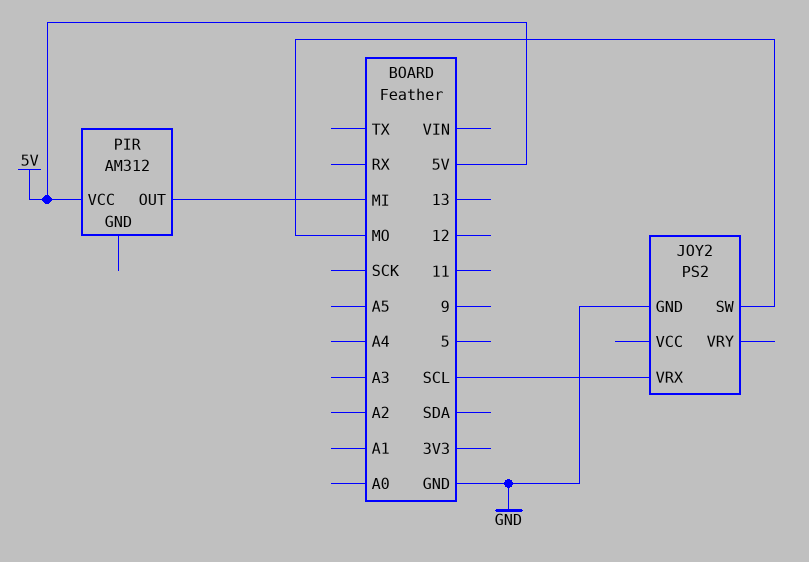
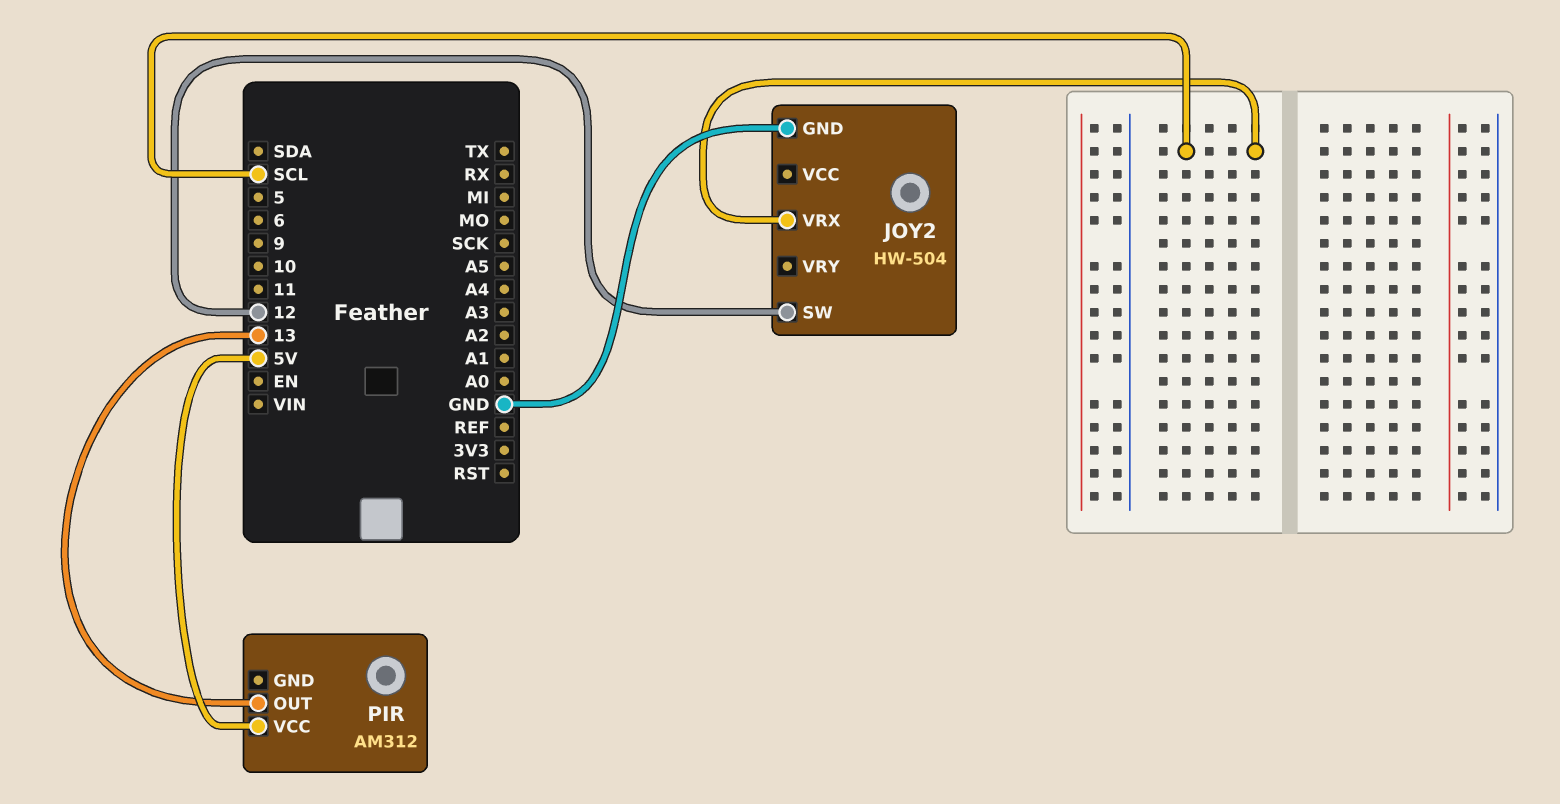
JOY2: PS2 -> HW-504
JOY2 pin SW: MO -> 12
PIR pin OUT: MI -> 13

